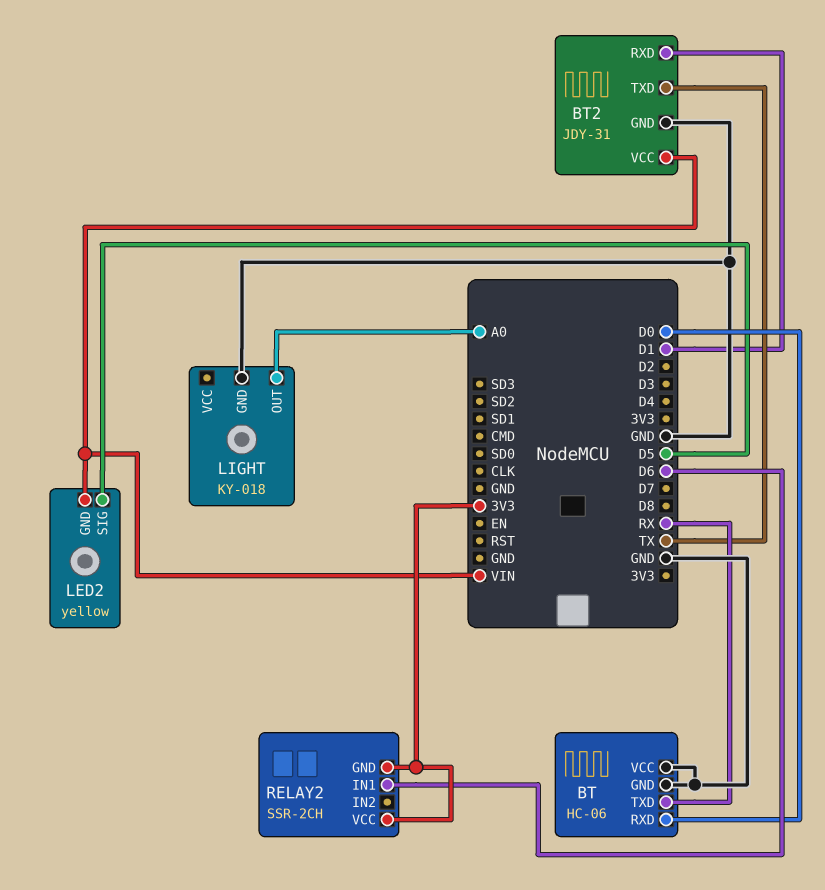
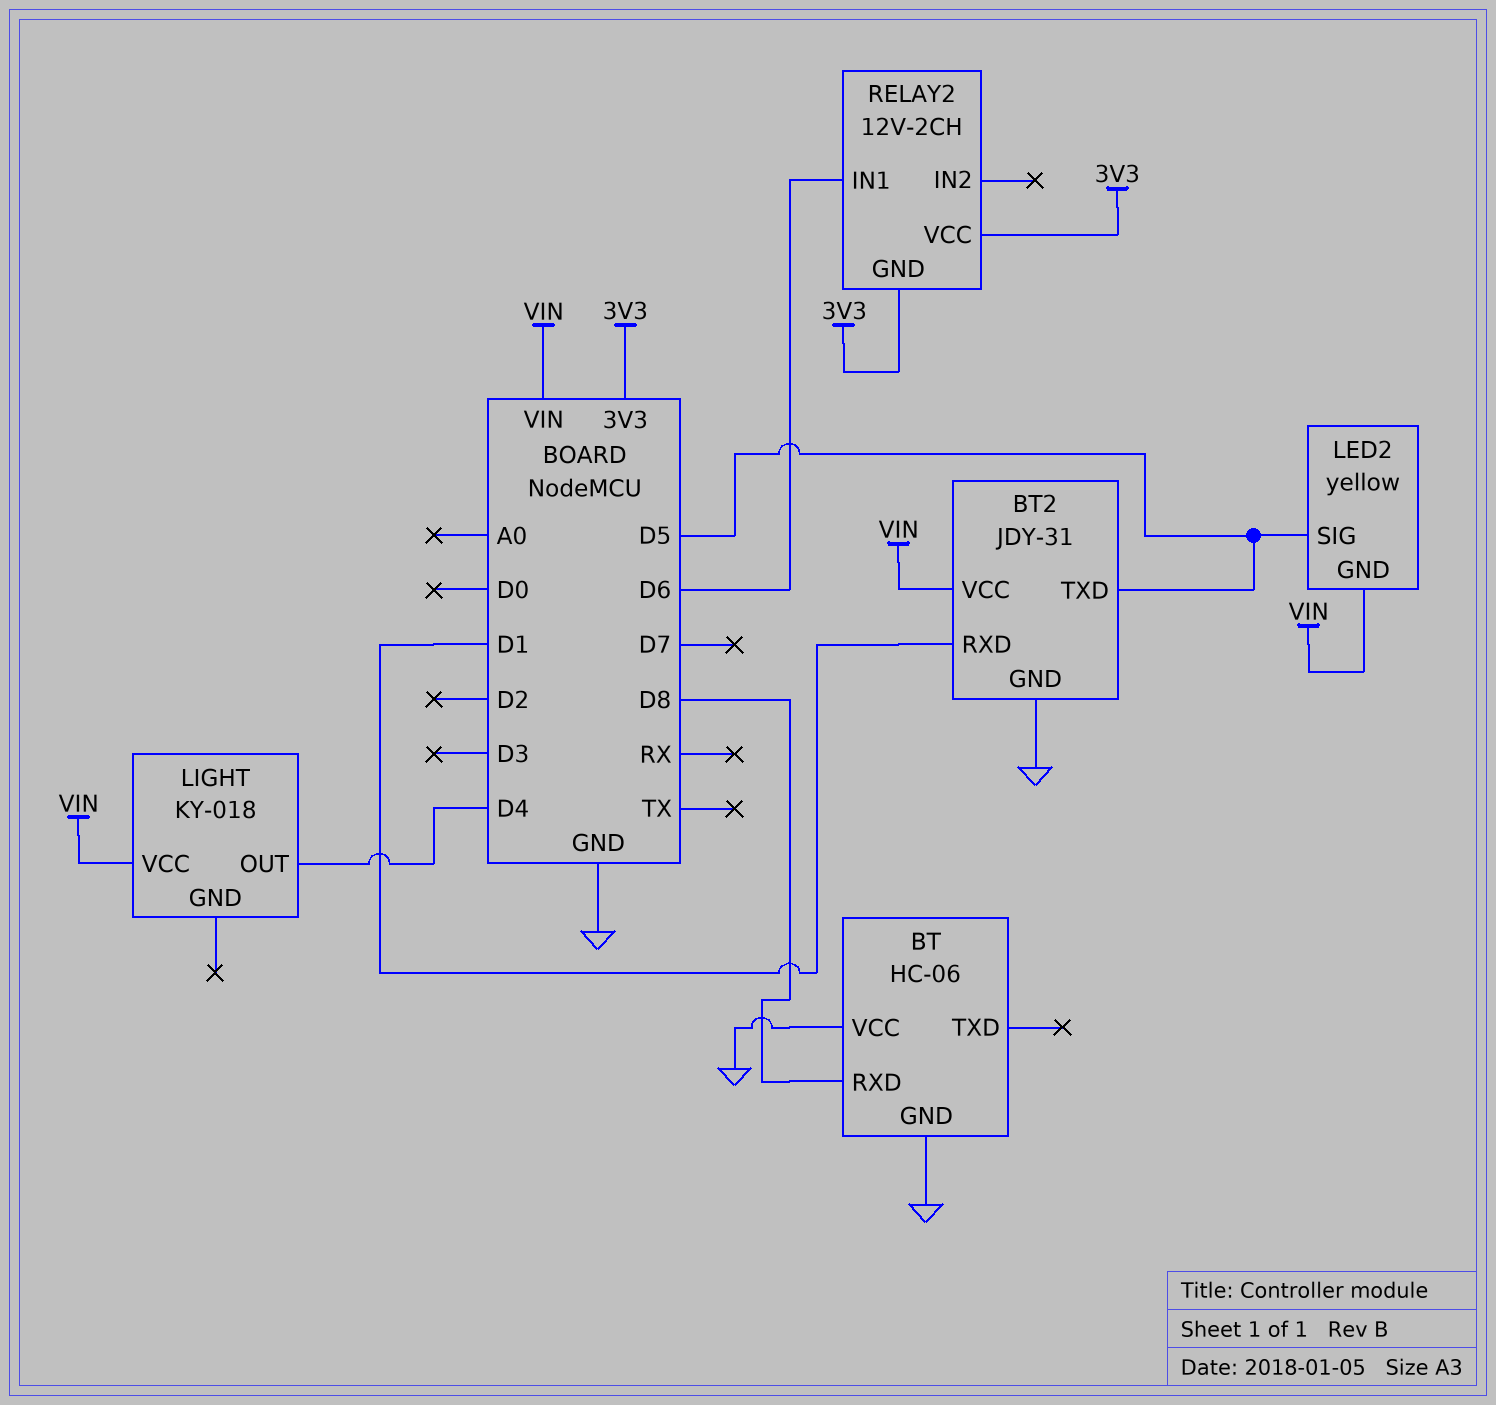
BT pin RXD: D0 -> D8
BT pin TXD: RX -> none
BT2 pin TXD: TX -> D5
LIGHT pin GND: GND -> none
LIGHT pin OUT: A0 -> D4
LIGHT pin VCC: none -> VIN
RELAY2: SSR-2CH -> 12V-2CH

